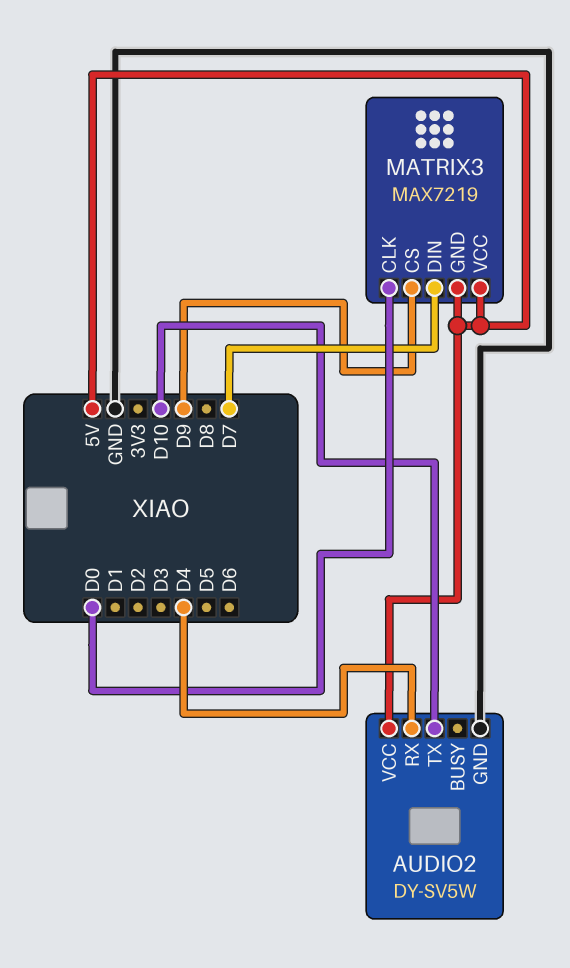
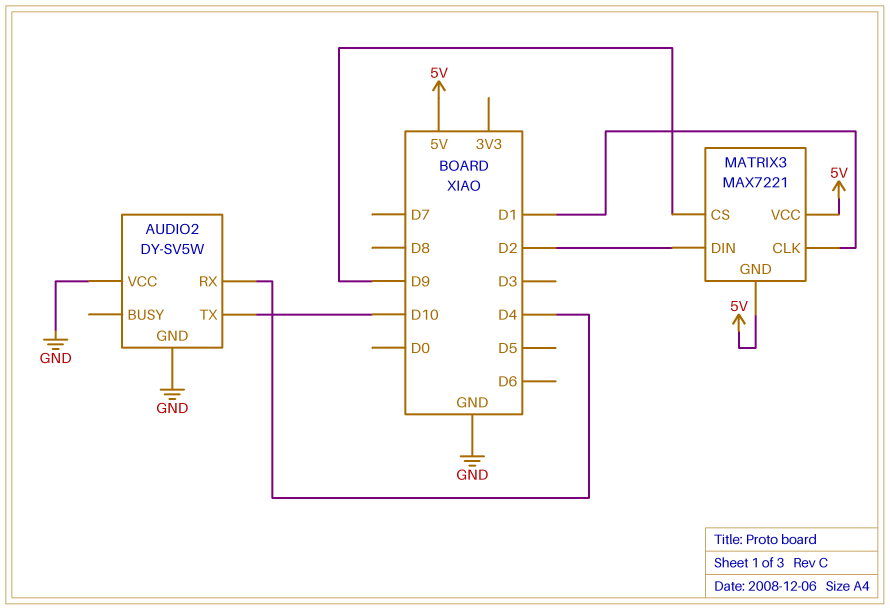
AUDIO2 pin VCC: 5V -> GND
MATRIX3: MAX7219 -> MAX7221
MATRIX3 pin CLK: D0 -> D1
MATRIX3 pin DIN: D7 -> D2

